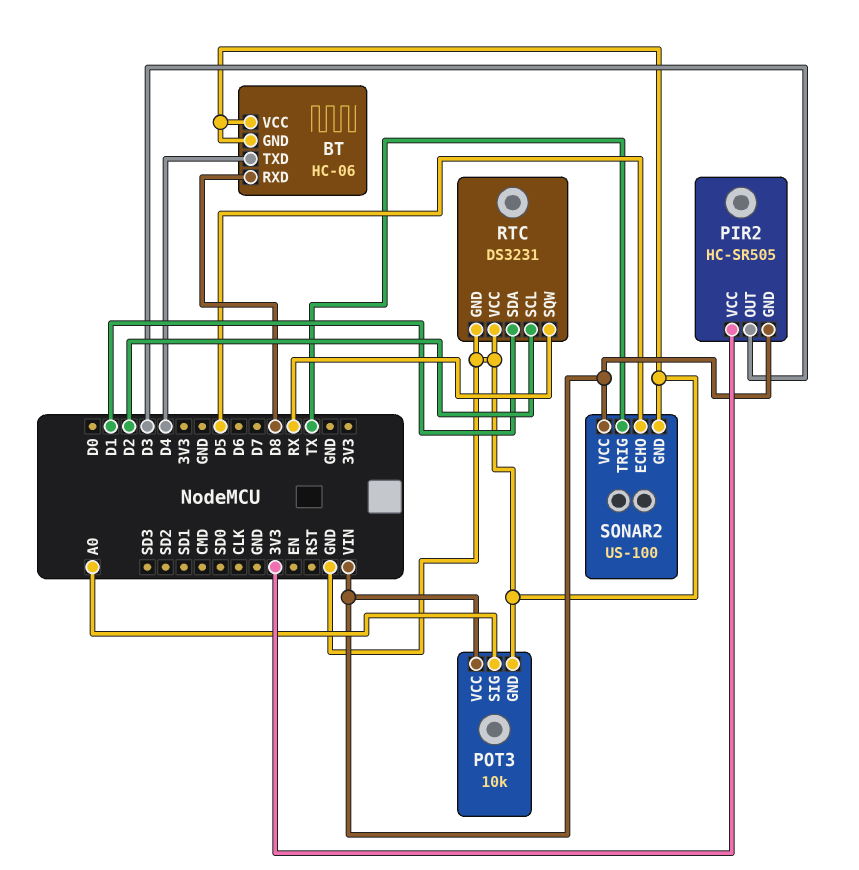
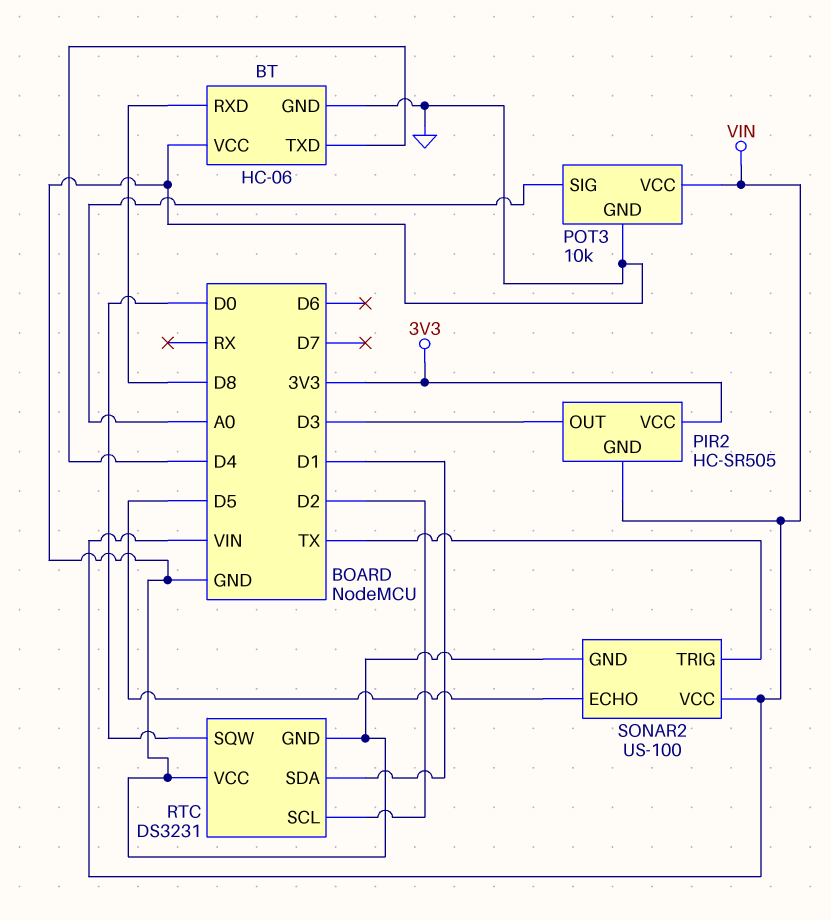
RTC pin SQW: RX -> D0

